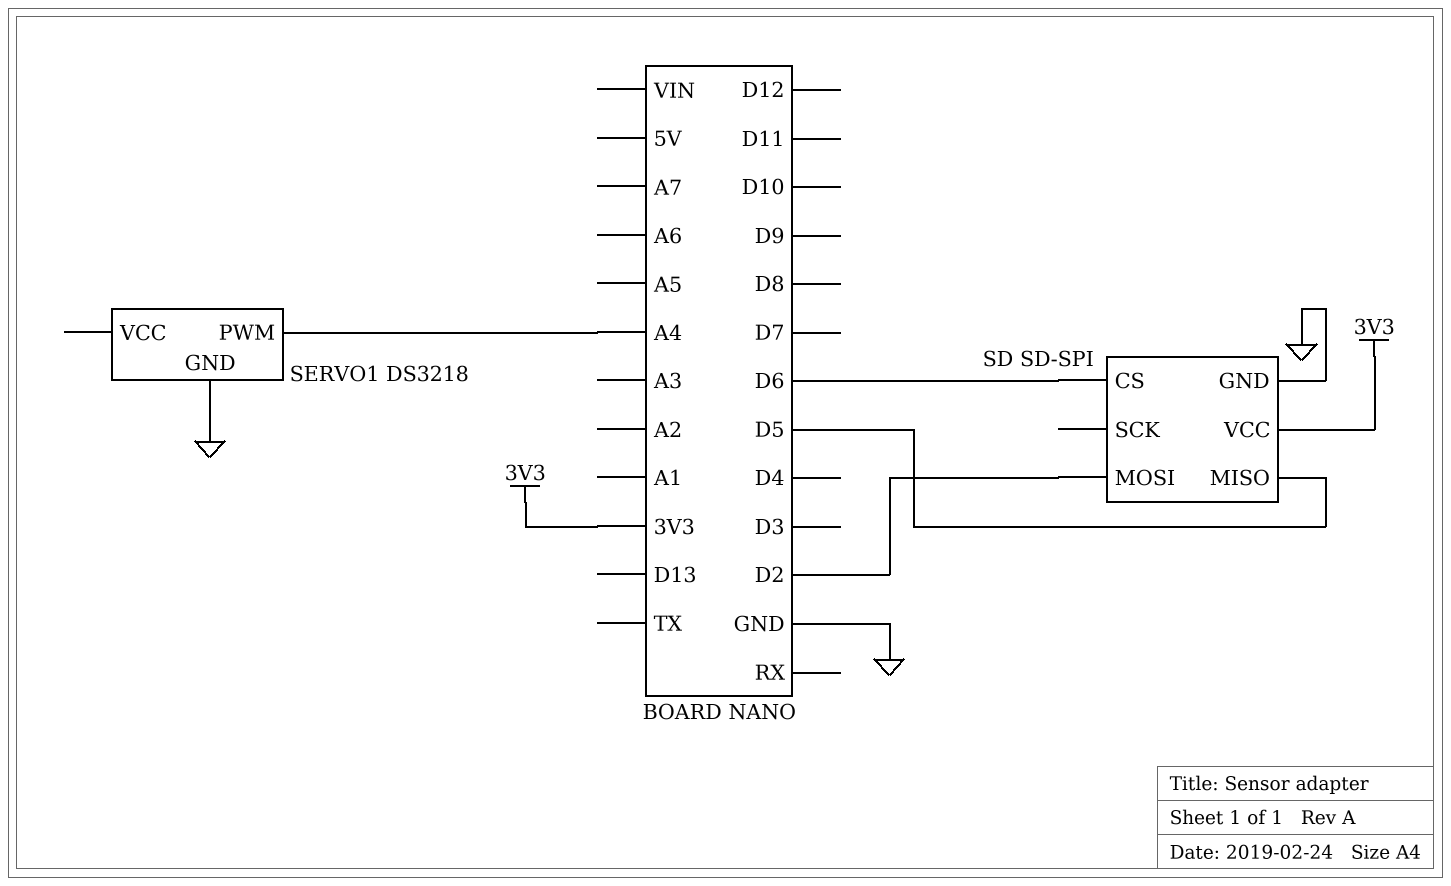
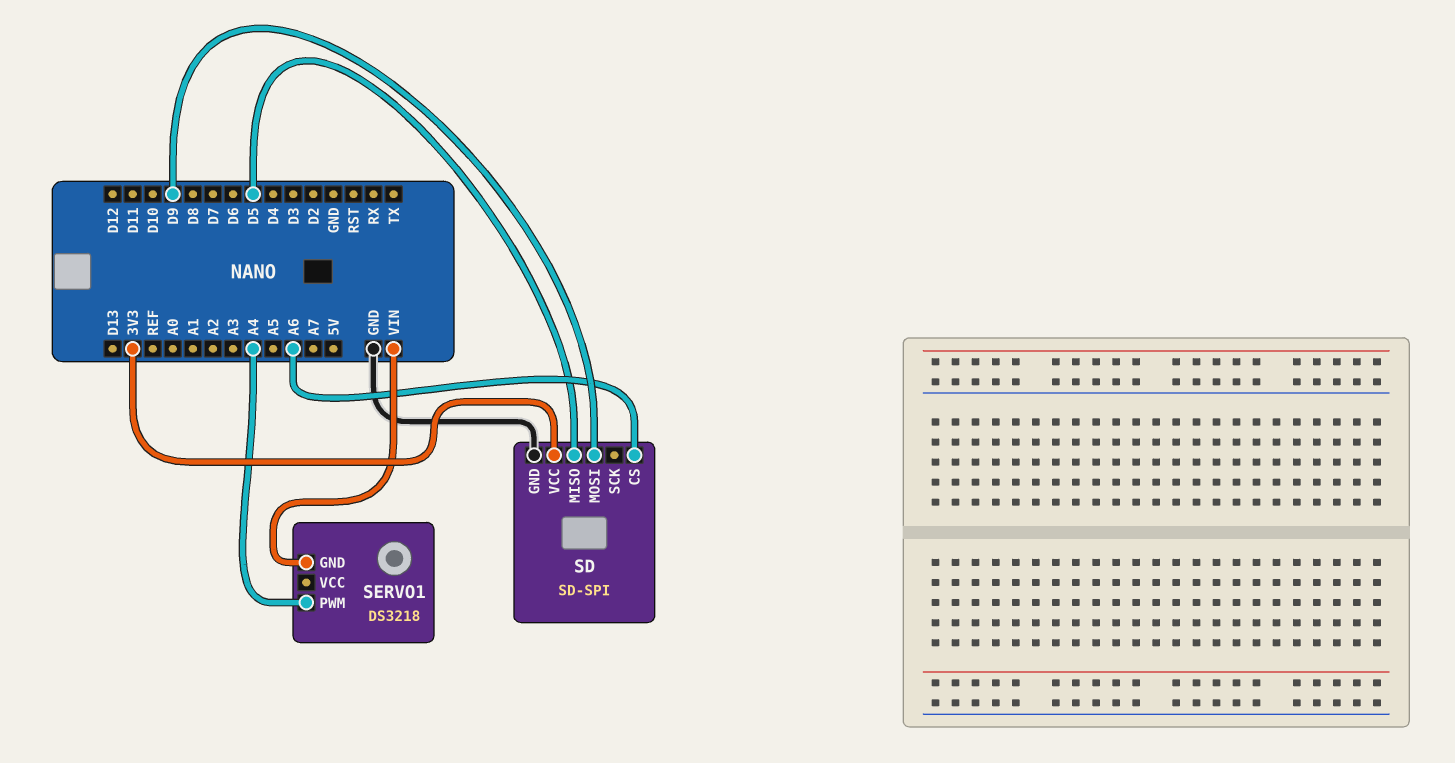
SD pin CS: D6 -> A6
SD pin MOSI: D2 -> D9
SERVO1 pin GND: GND -> VIN

